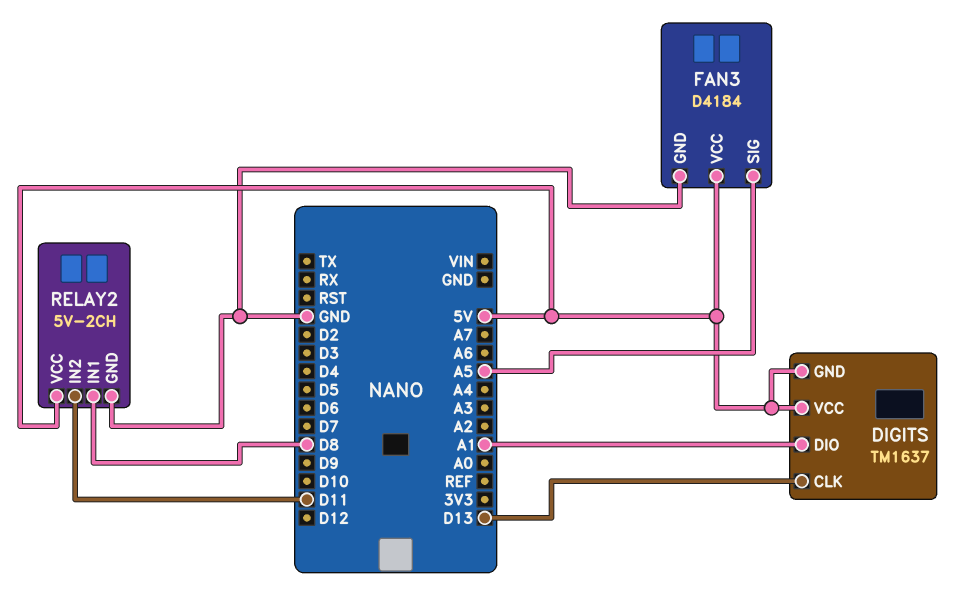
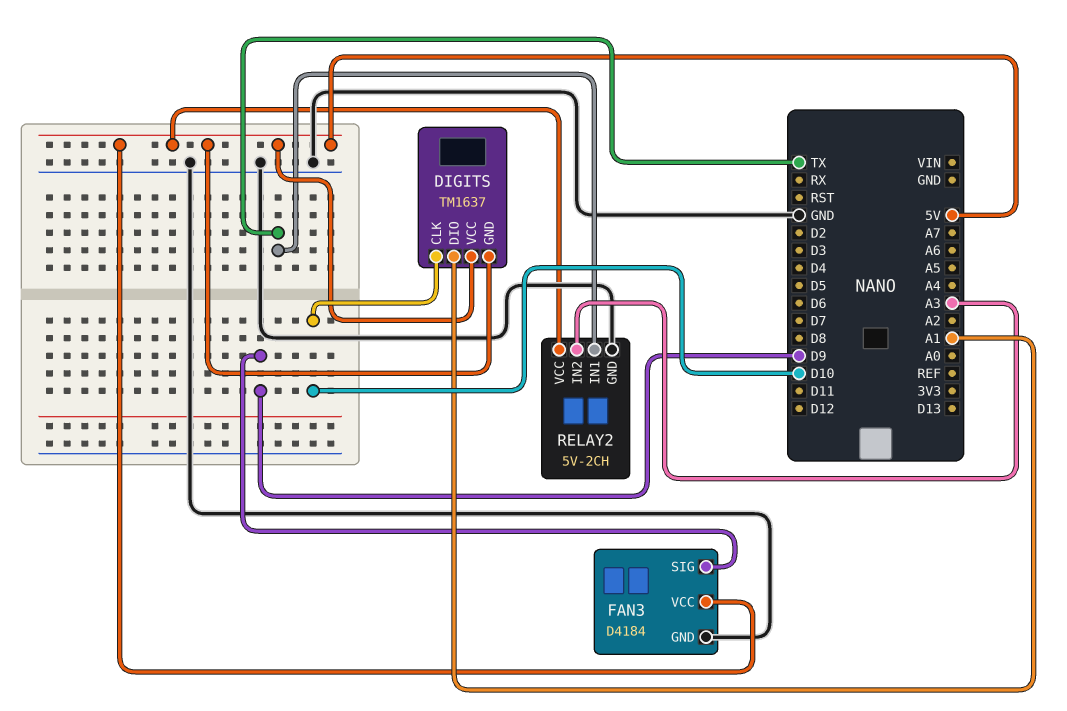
DIGITS pin CLK: D13 -> D10
FAN3 pin SIG: A5 -> D9
RELAY2 pin IN1: D8 -> TX
RELAY2 pin IN2: D11 -> A3

